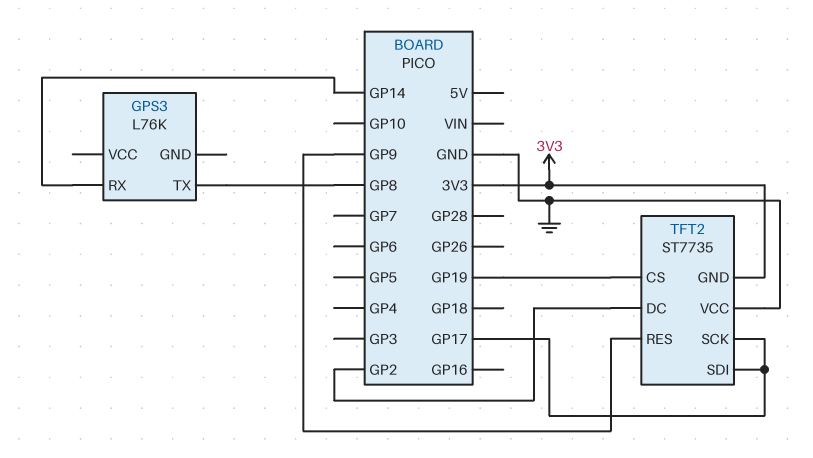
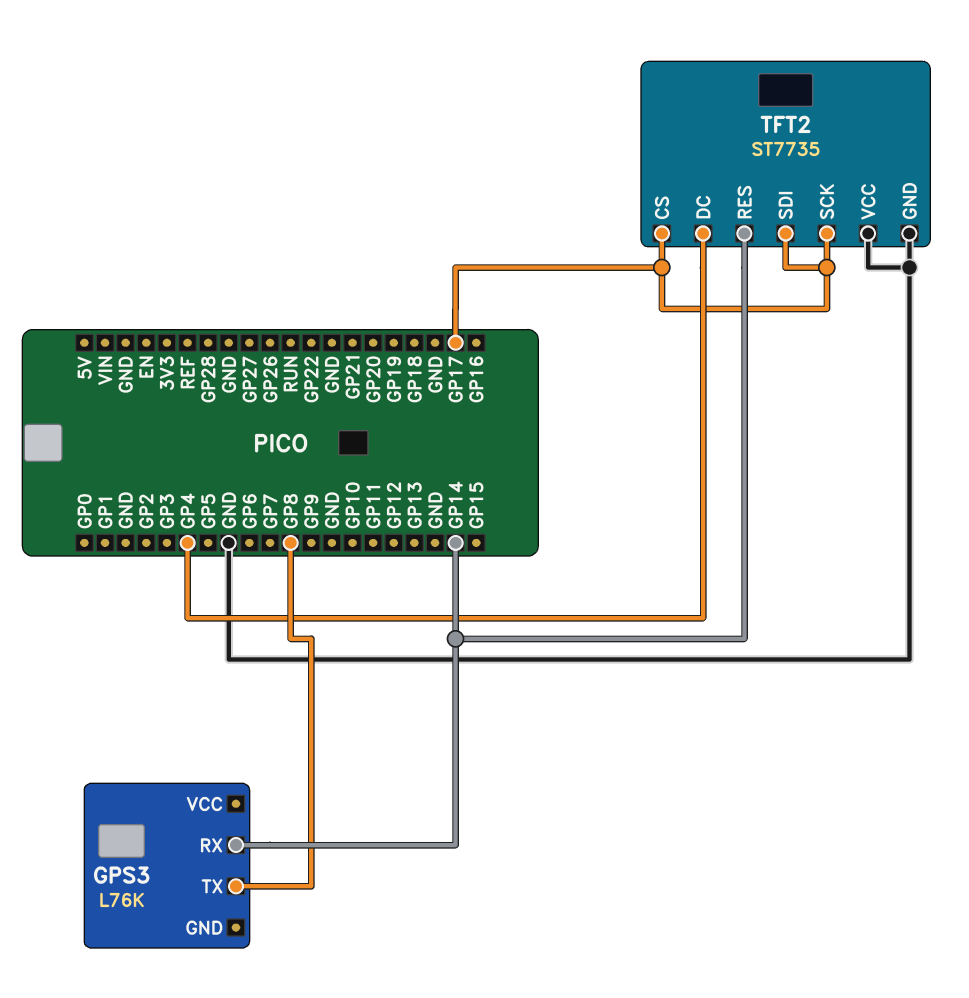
TFT2 pin CS: GP19 -> GP17
TFT2 pin DC: GP2 -> GP4
TFT2 pin GND: 3V3 -> GND
TFT2 pin RES: GP9 -> GP14

